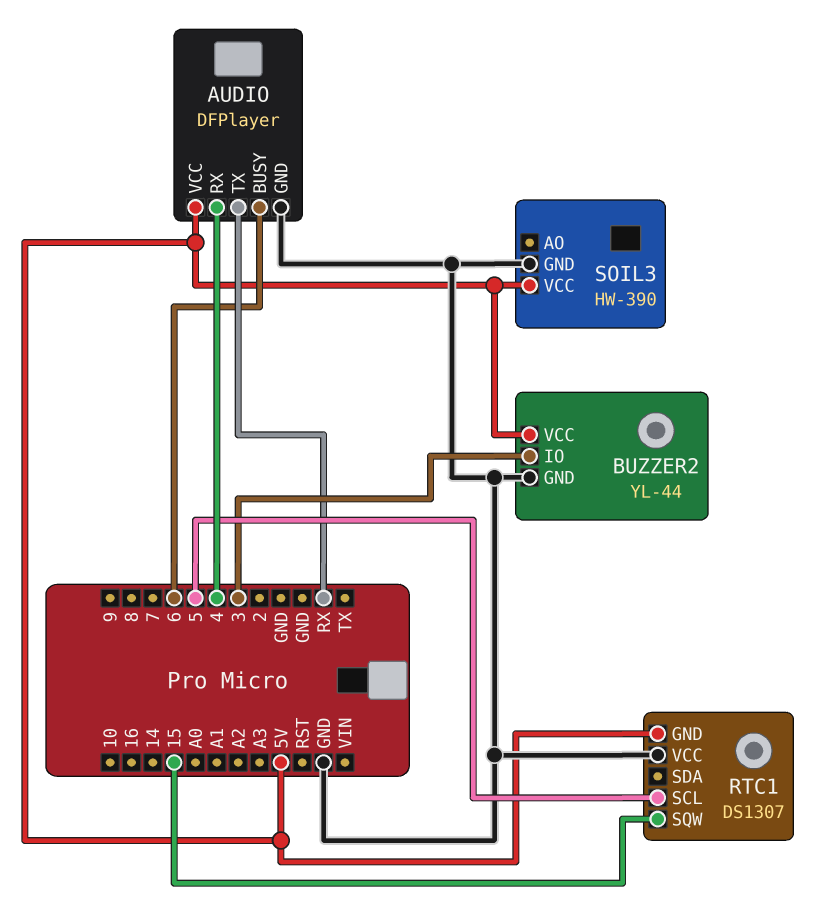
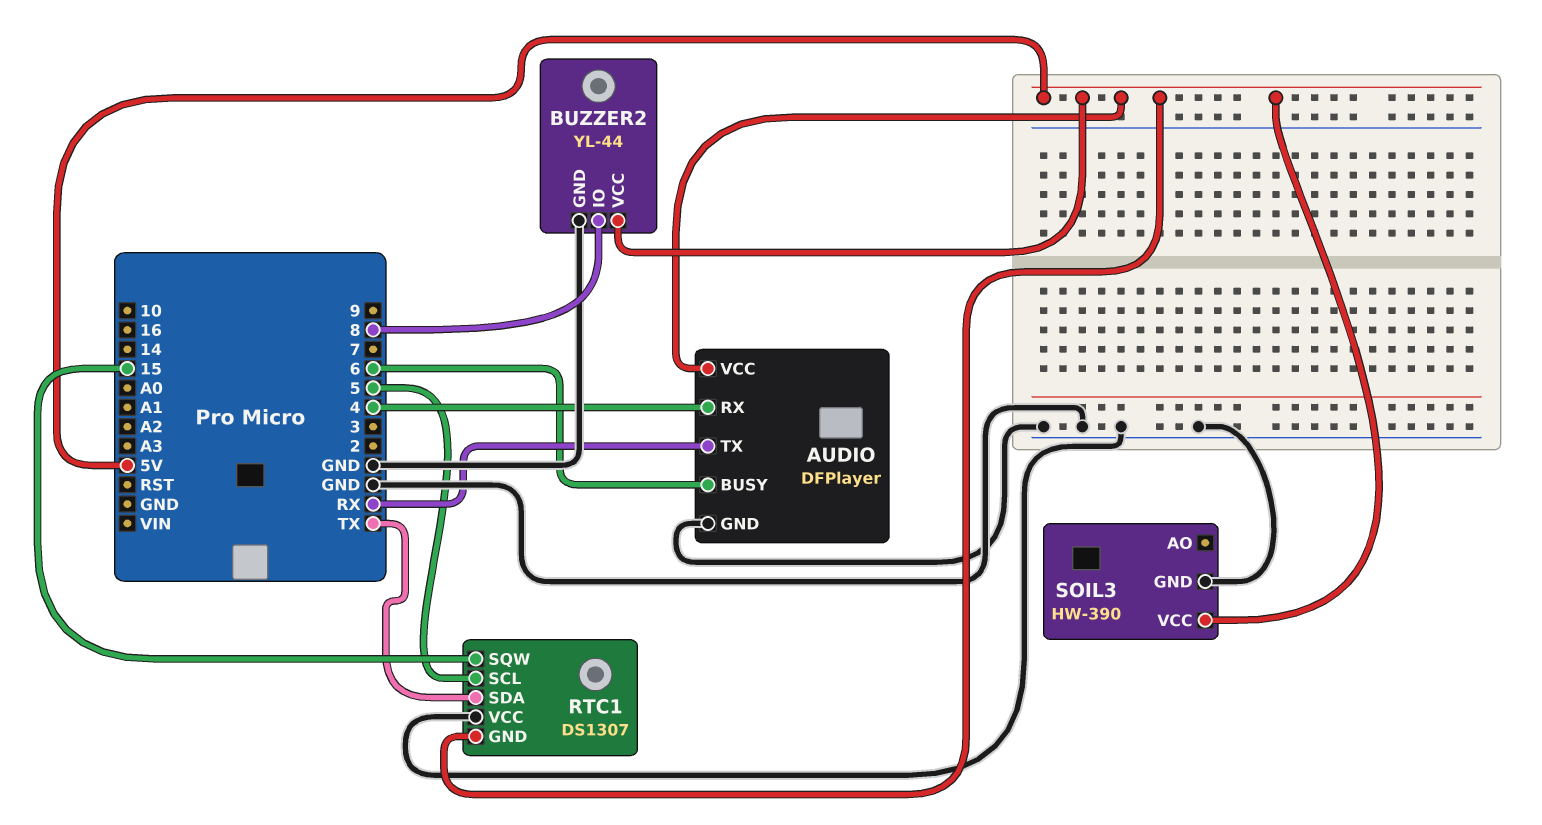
BUZZER2 pin IO: 3 -> 8
RTC1 pin SDA: none -> TX

